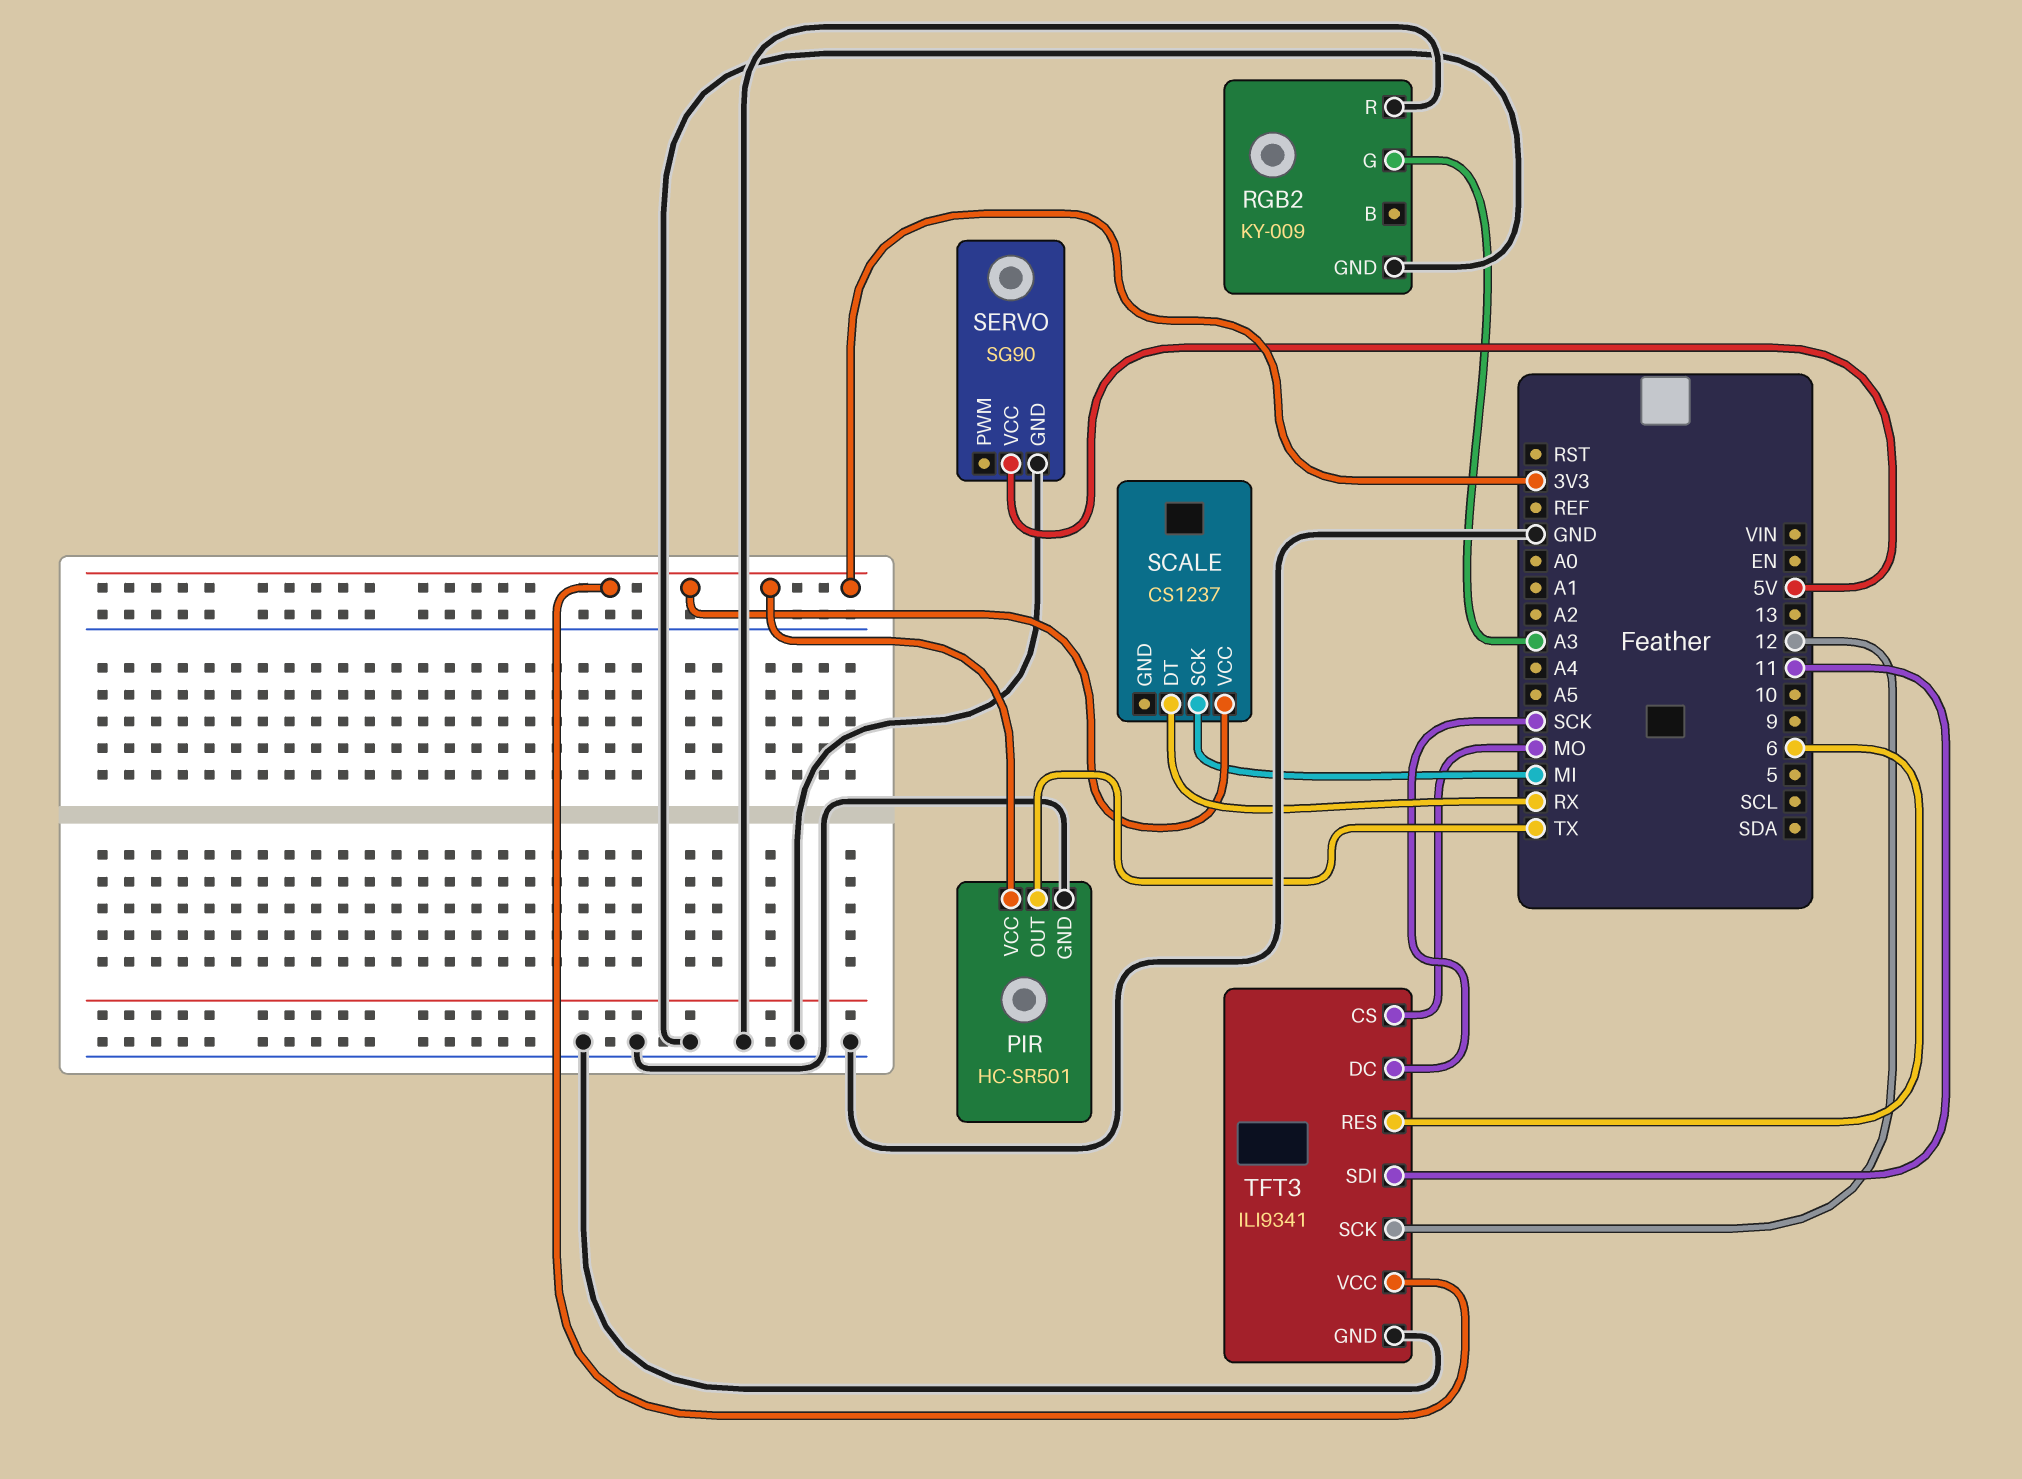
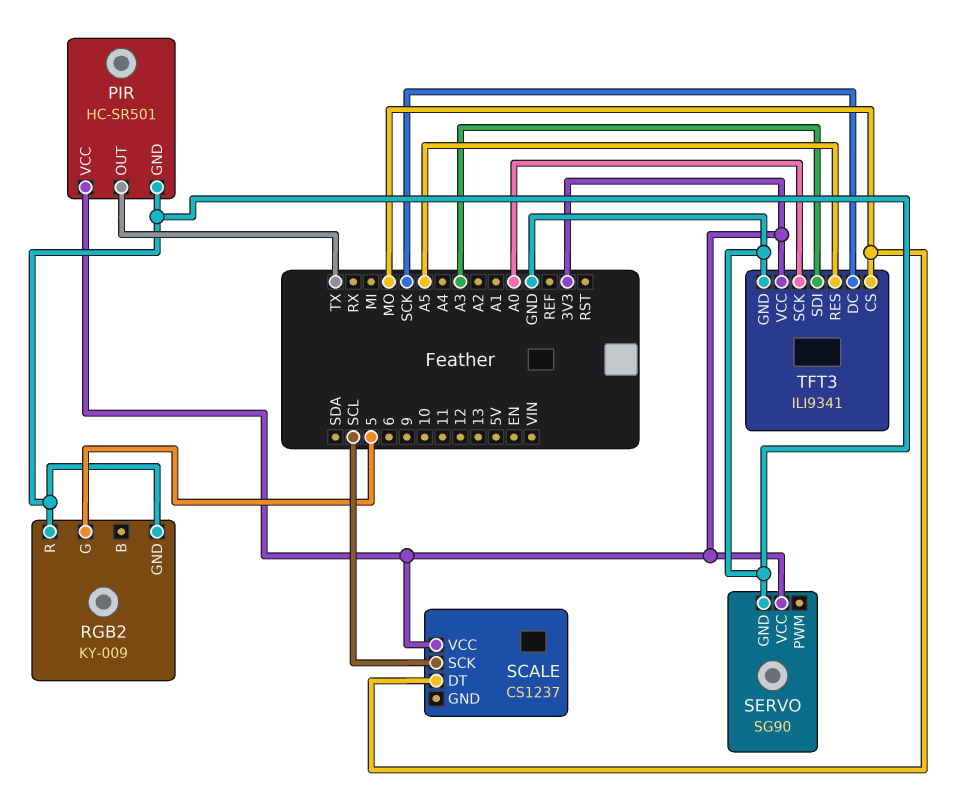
RGB2 pin G: A3 -> 5
SCALE pin DT: RX -> MO
SCALE pin SCK: MI -> SCL
SERVO pin VCC: 5V -> 3V3
TFT3 pin RES: 6 -> A5
TFT3 pin SCK: 12 -> A0
TFT3 pin SDI: 11 -> A3

